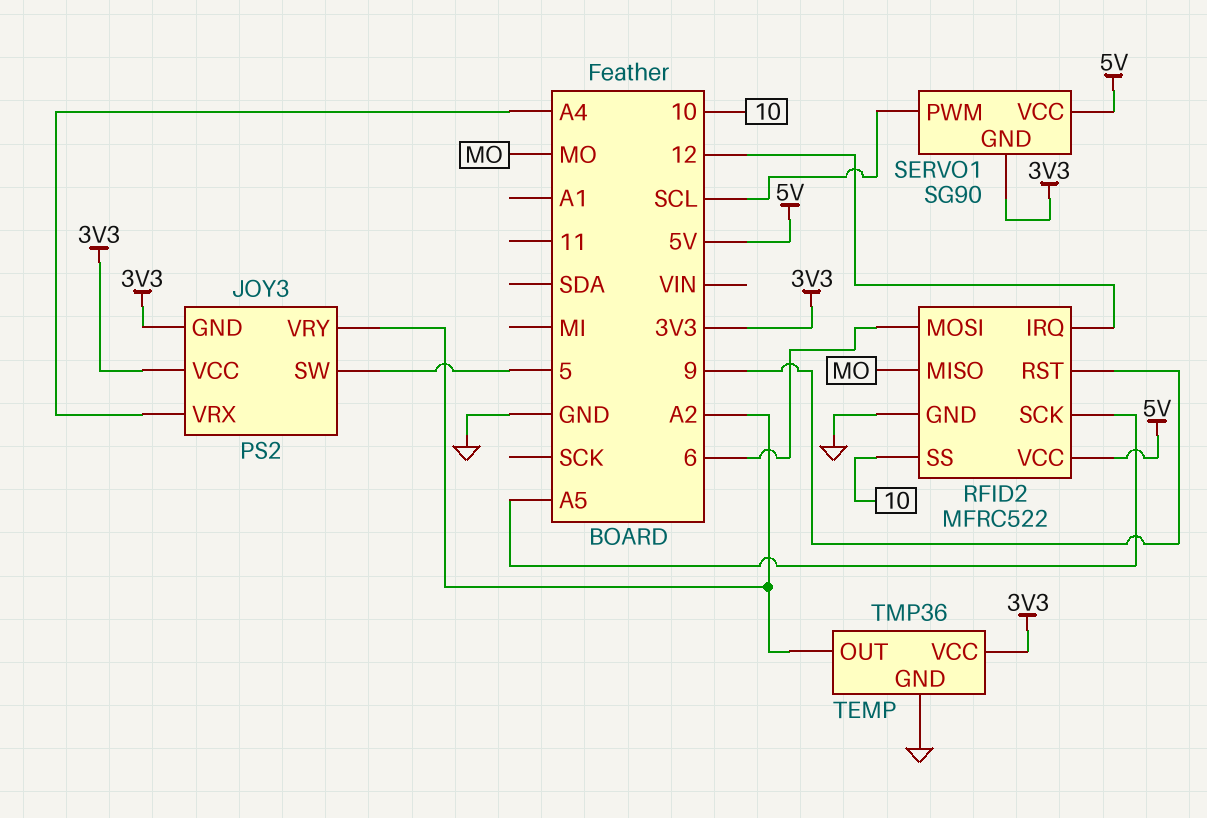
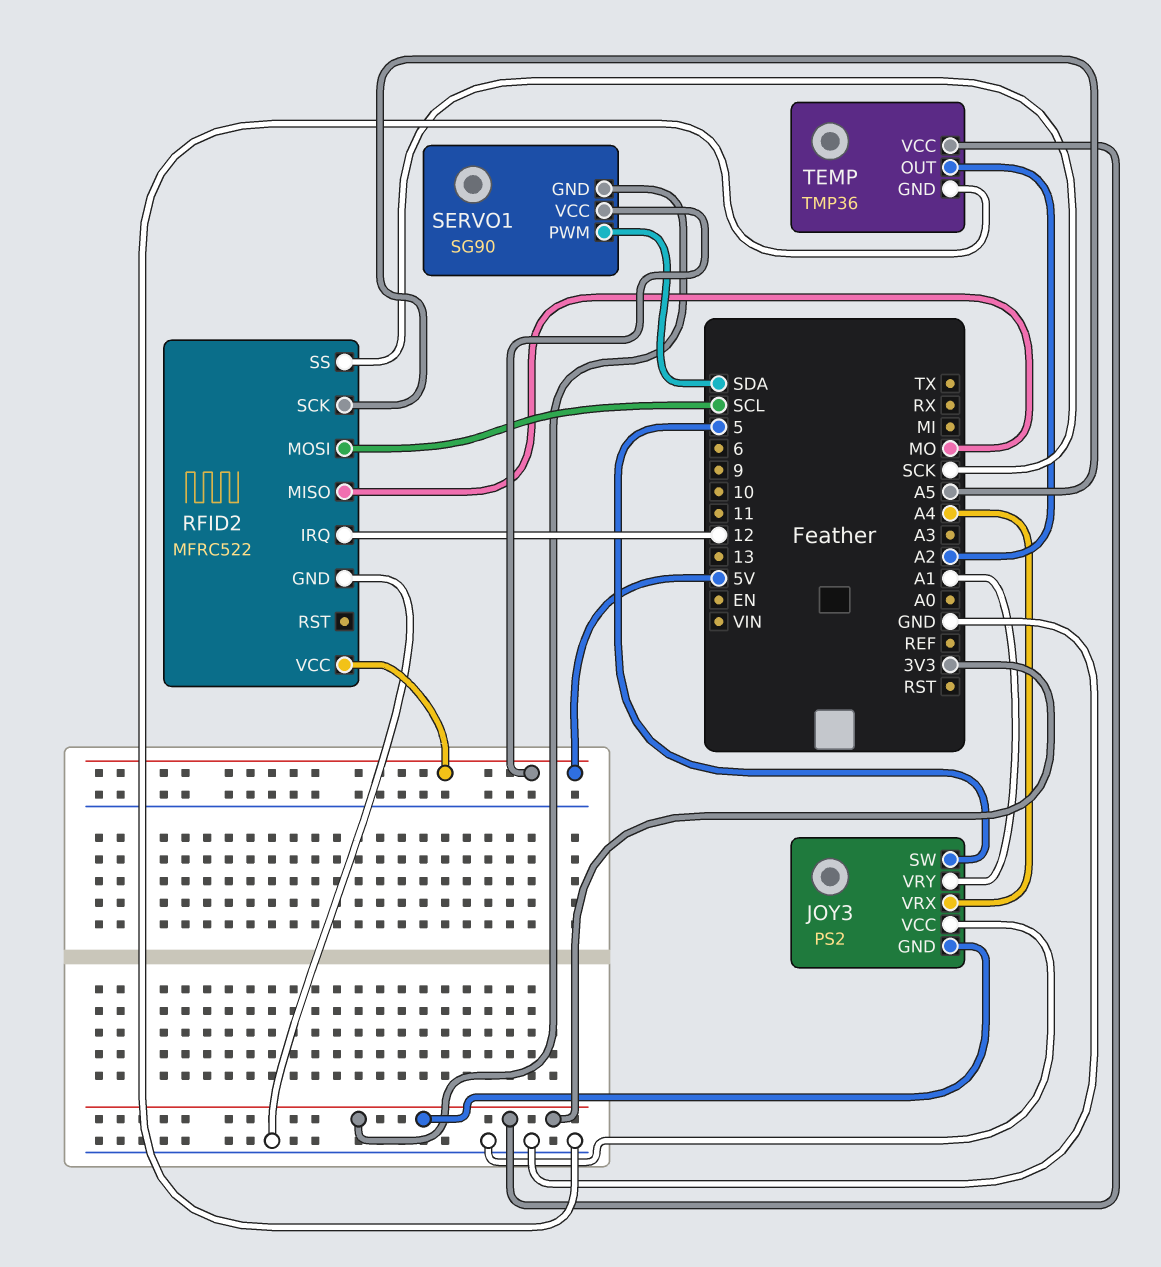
JOY3 pin VCC: 3V3 -> GND
JOY3 pin VRY: A2 -> A1
RFID2 pin MOSI: 6 -> SCL
RFID2 pin RST: 9 -> none
RFID2 pin SS: 10 -> SCK
SERVO1 pin PWM: SCL -> SDA

